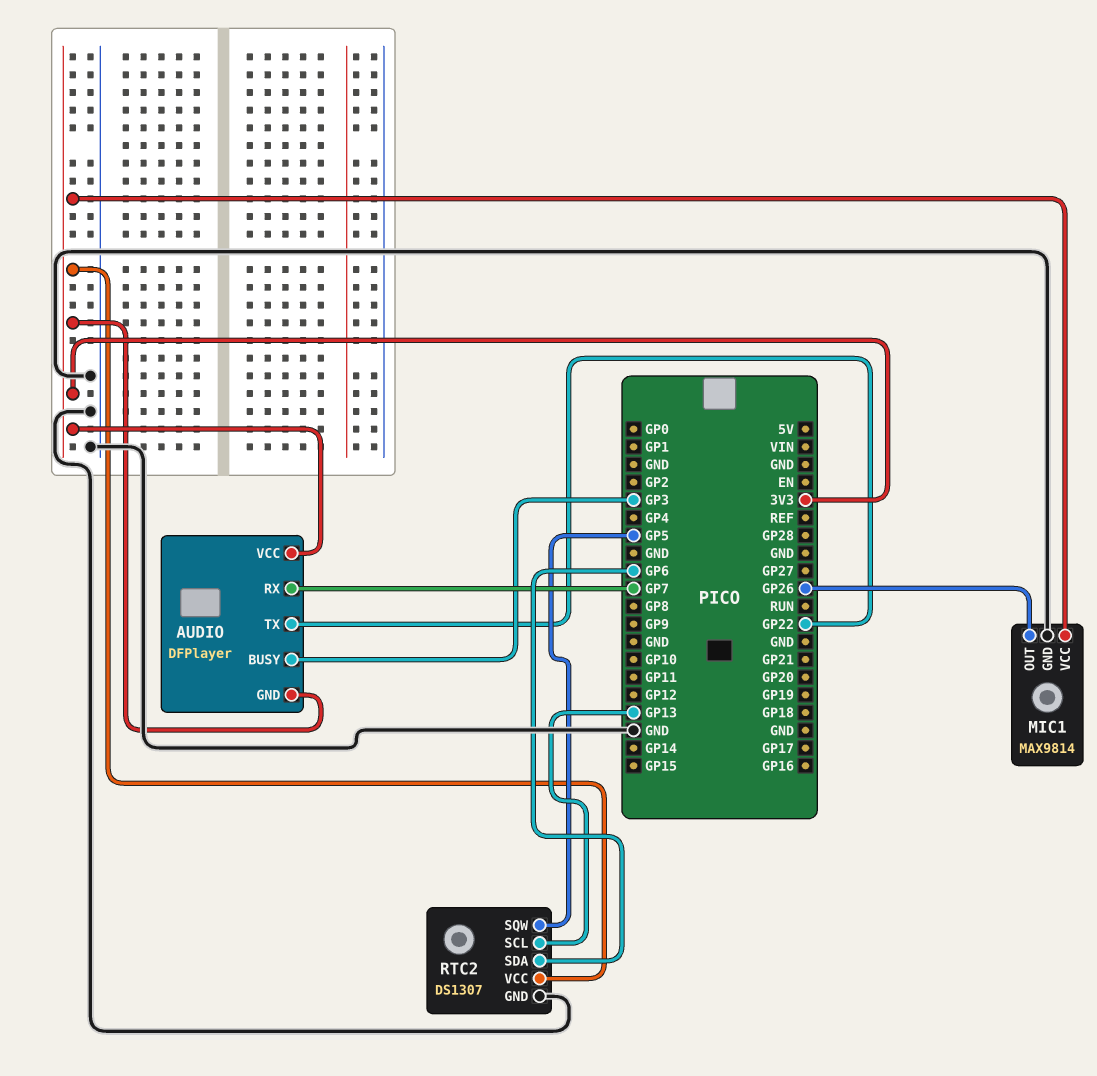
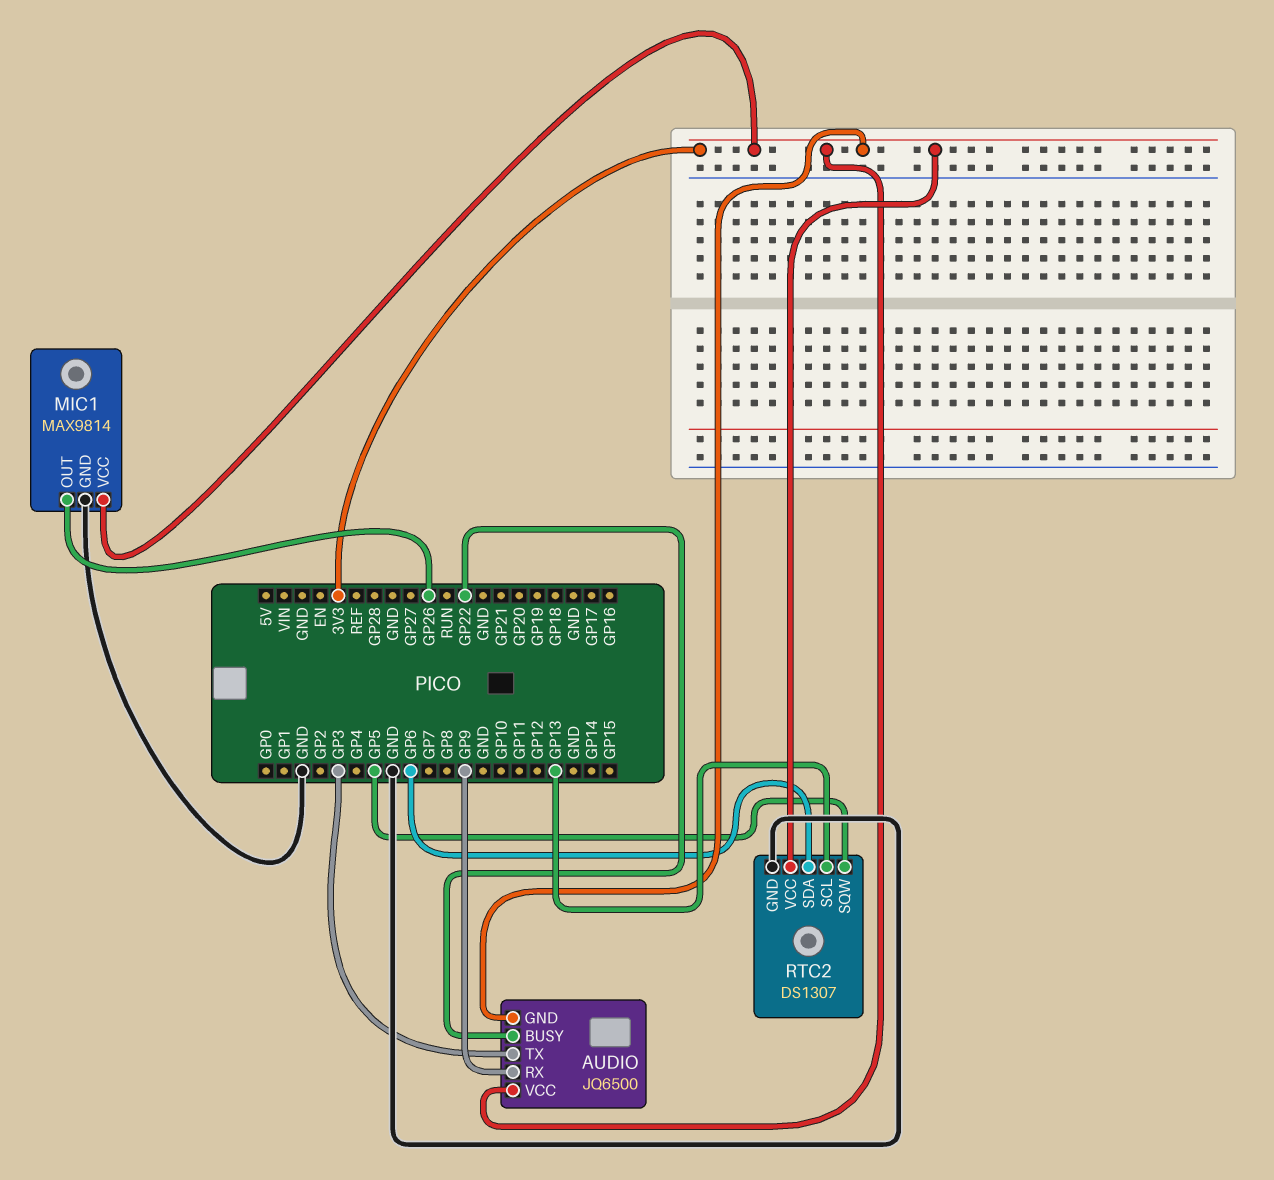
AUDIO: DFPlayer -> JQ6500
AUDIO pin BUSY: GP3 -> GP22
AUDIO pin RX: GP7 -> GP9
AUDIO pin TX: GP22 -> GP3

